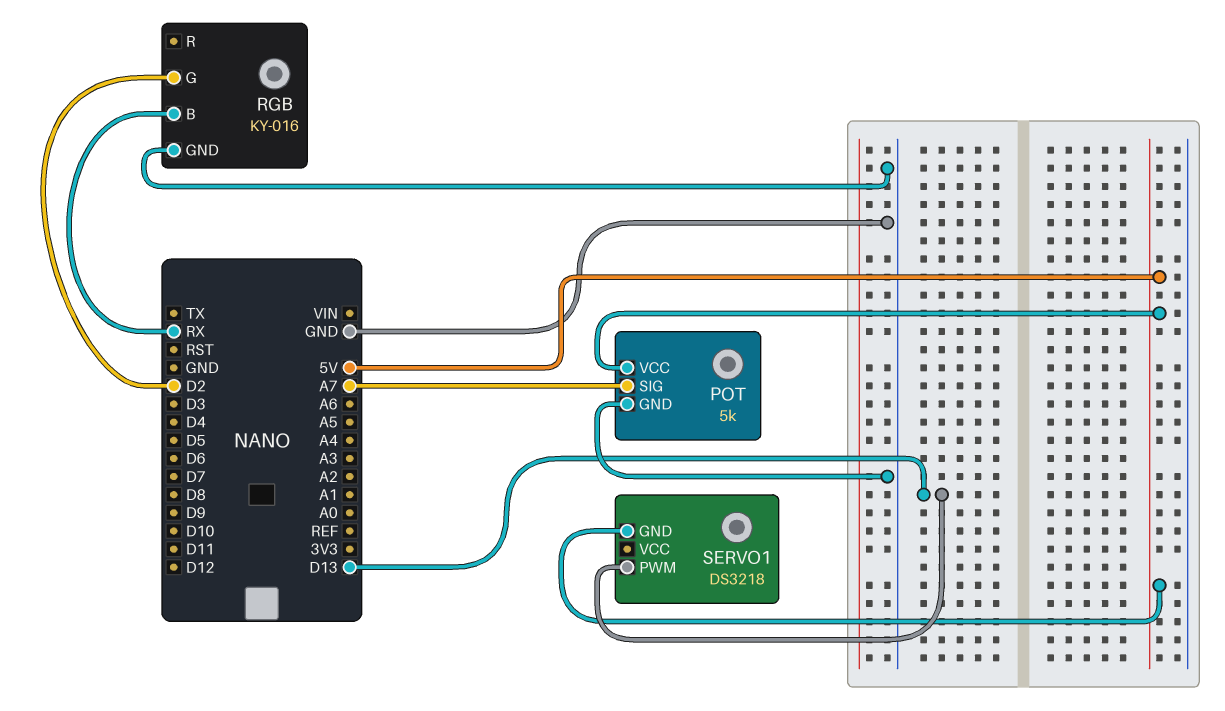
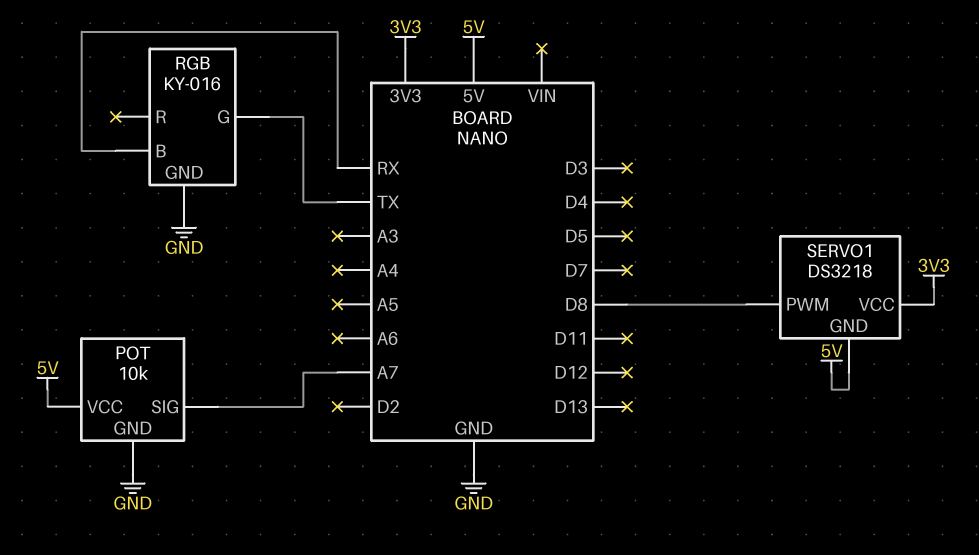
POT: 5k -> 10k
RGB pin G: D2 -> TX
SERVO1 pin PWM: D13 -> D8
SERVO1 pin VCC: none -> 3V3

